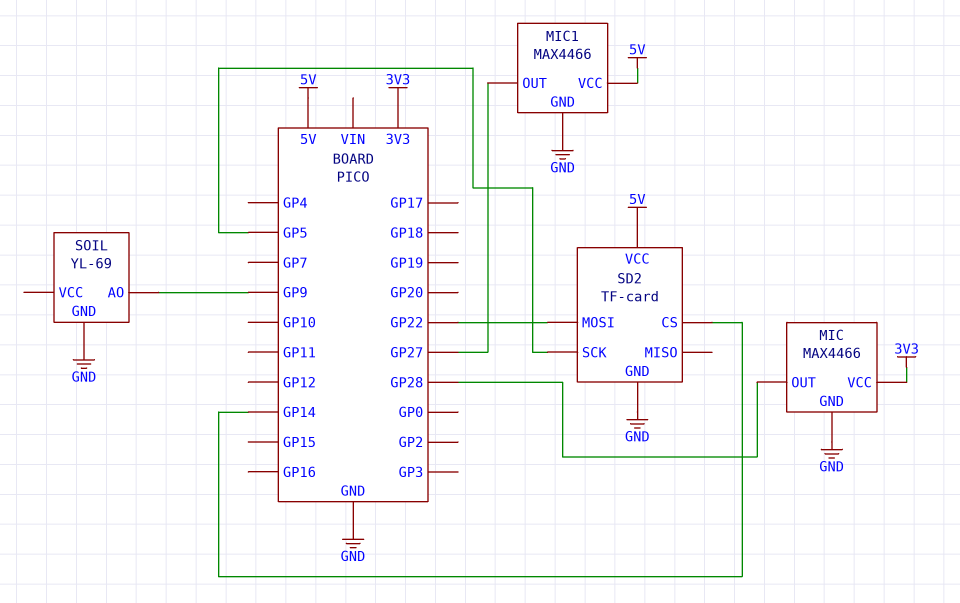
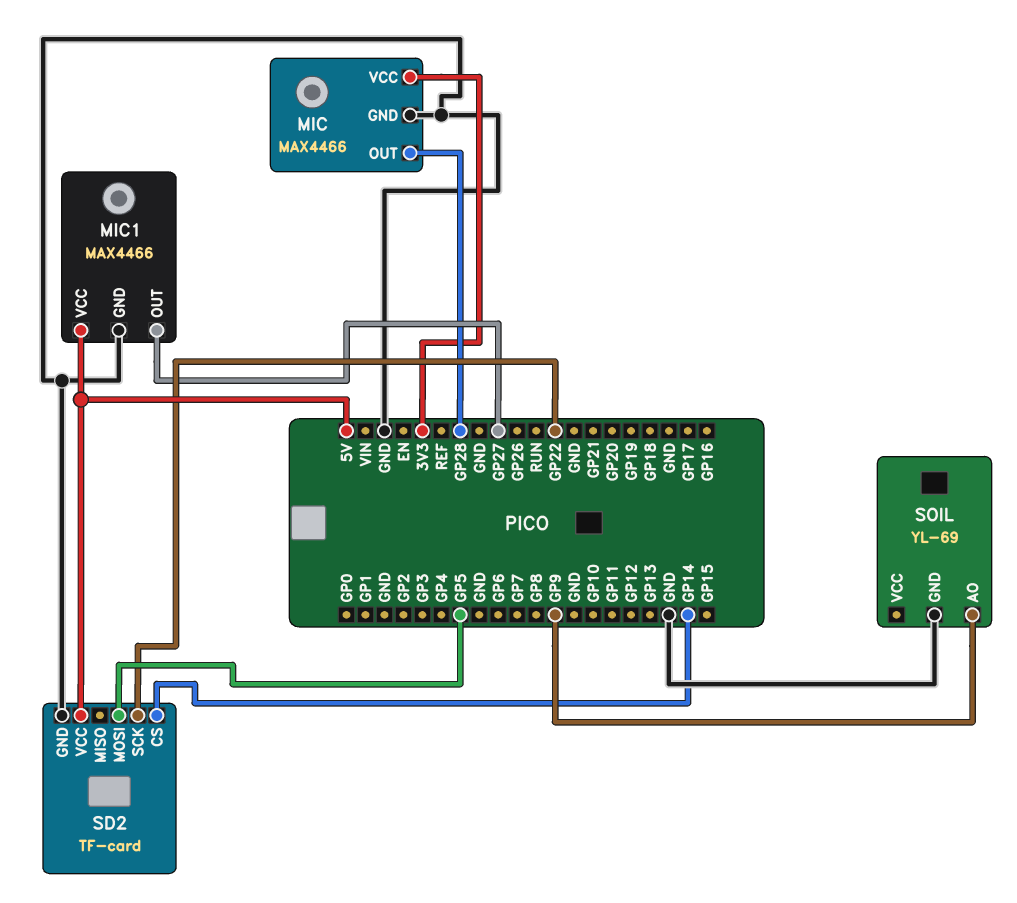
SD2 pin MOSI: GP22 -> GP5
SD2 pin SCK: GP5 -> GP22

